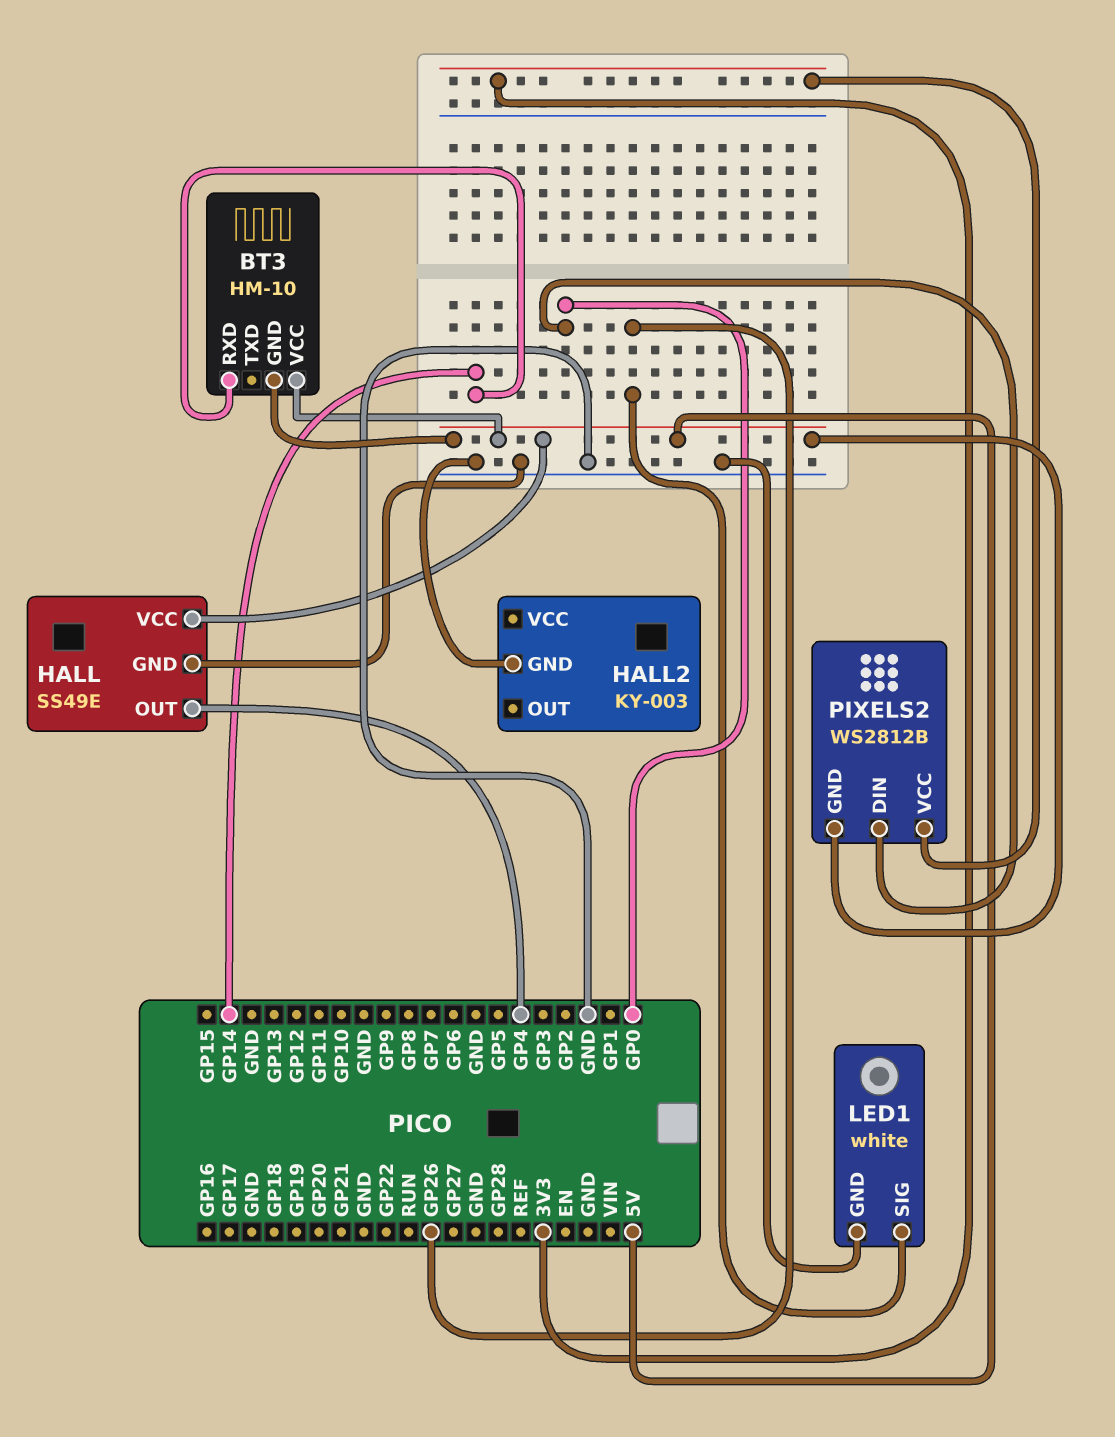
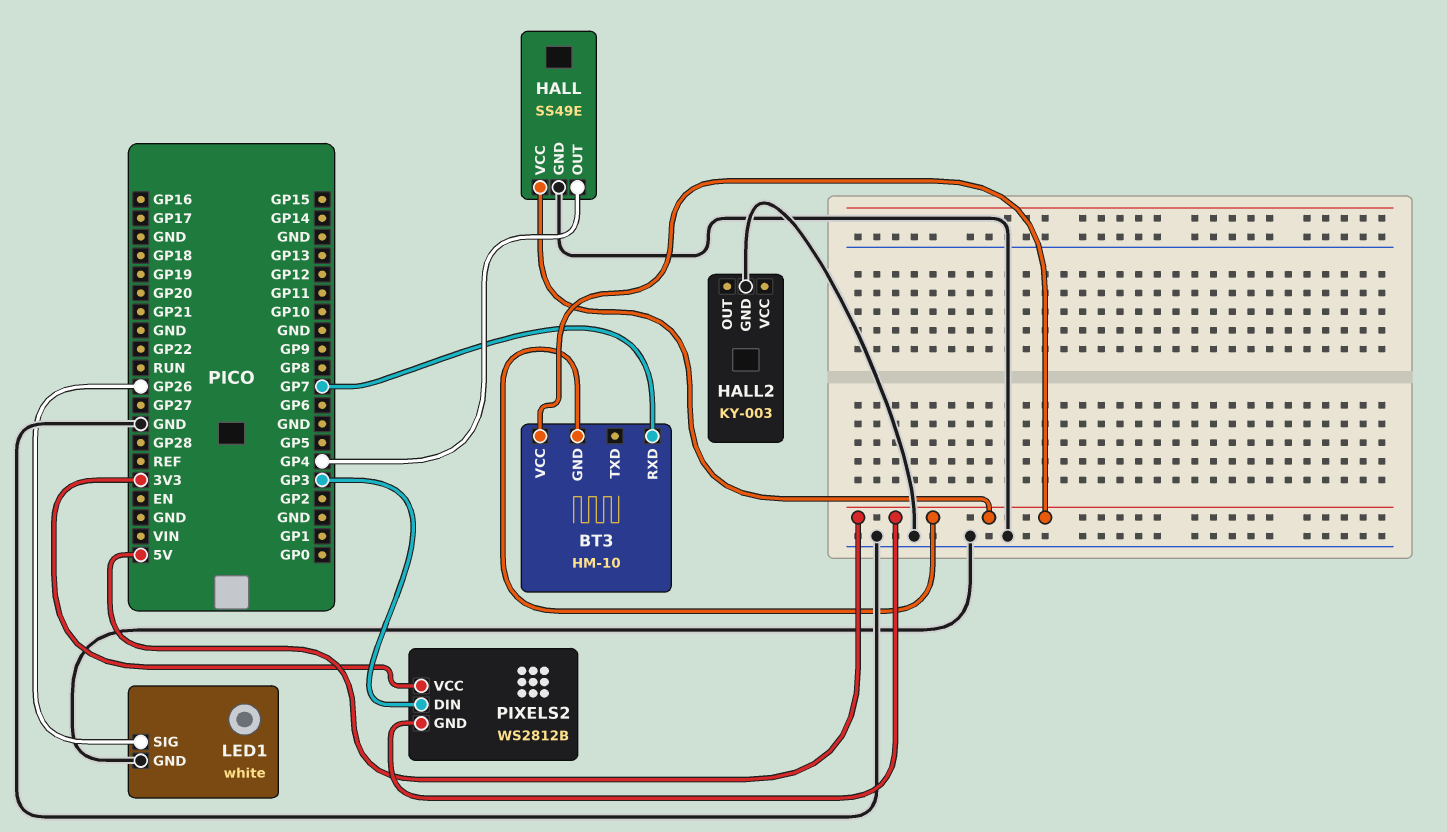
BT3 pin RXD: GP14 -> GP7
PIXELS2 pin DIN: GP0 -> GP3

